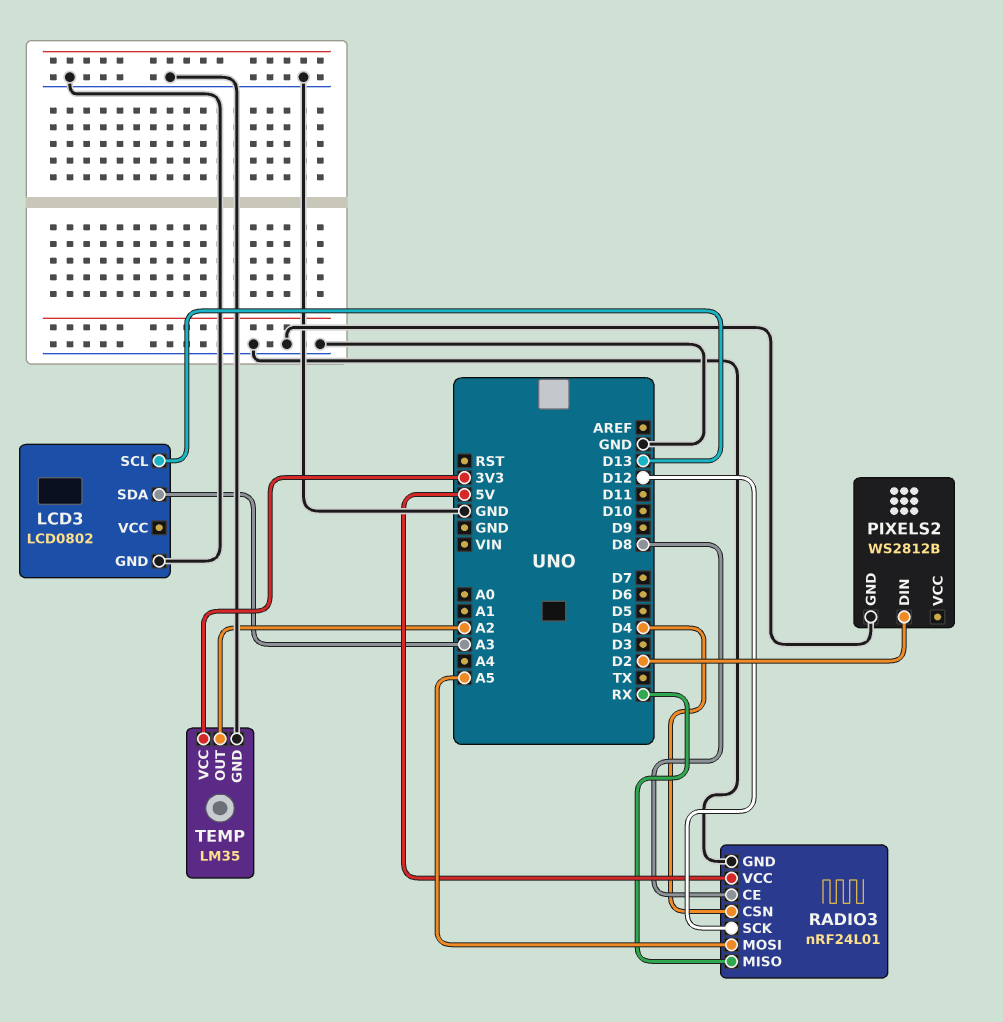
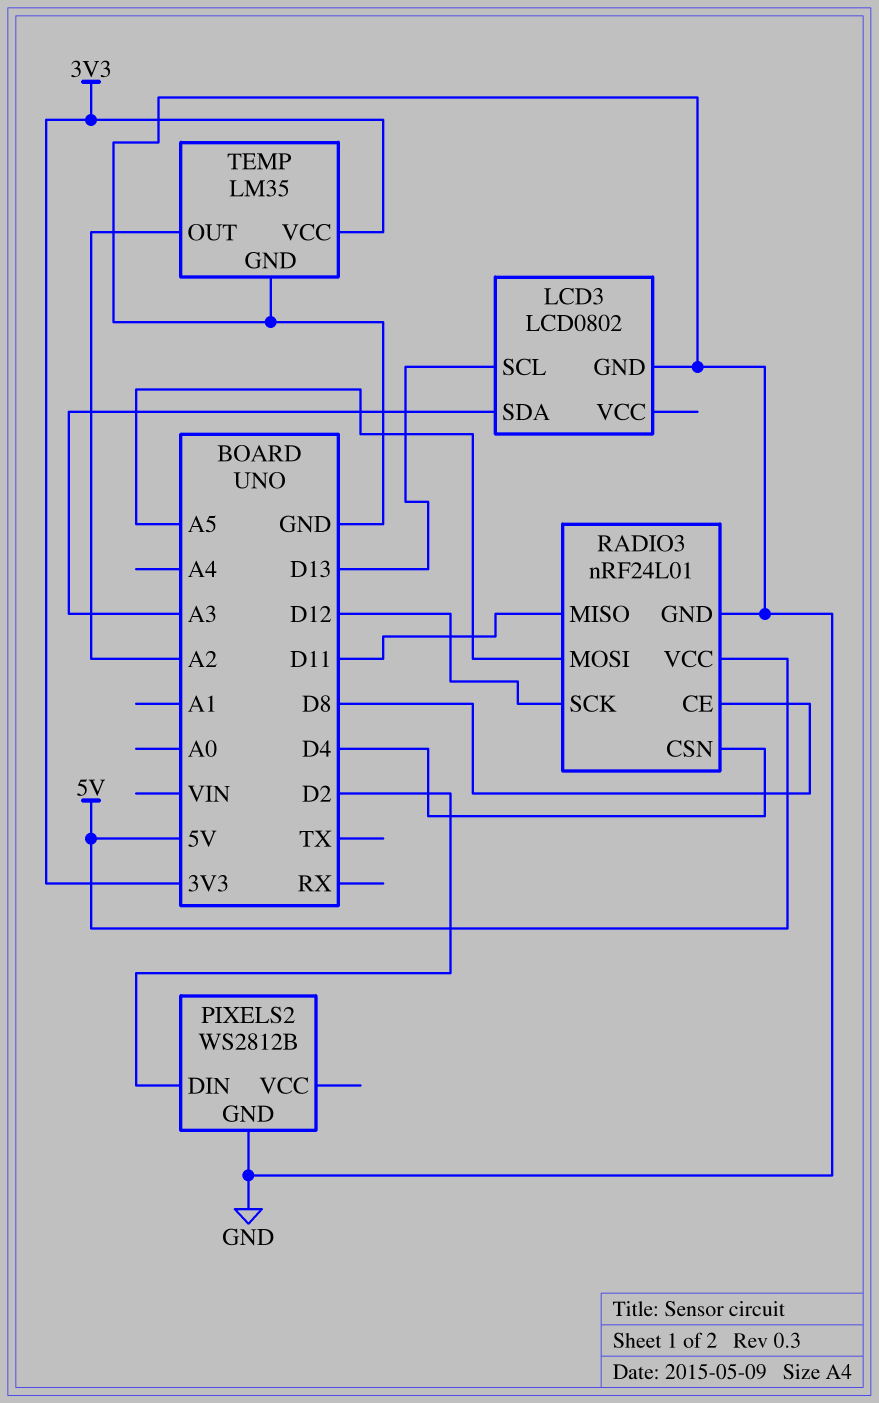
RADIO3 pin MISO: RX -> D11

